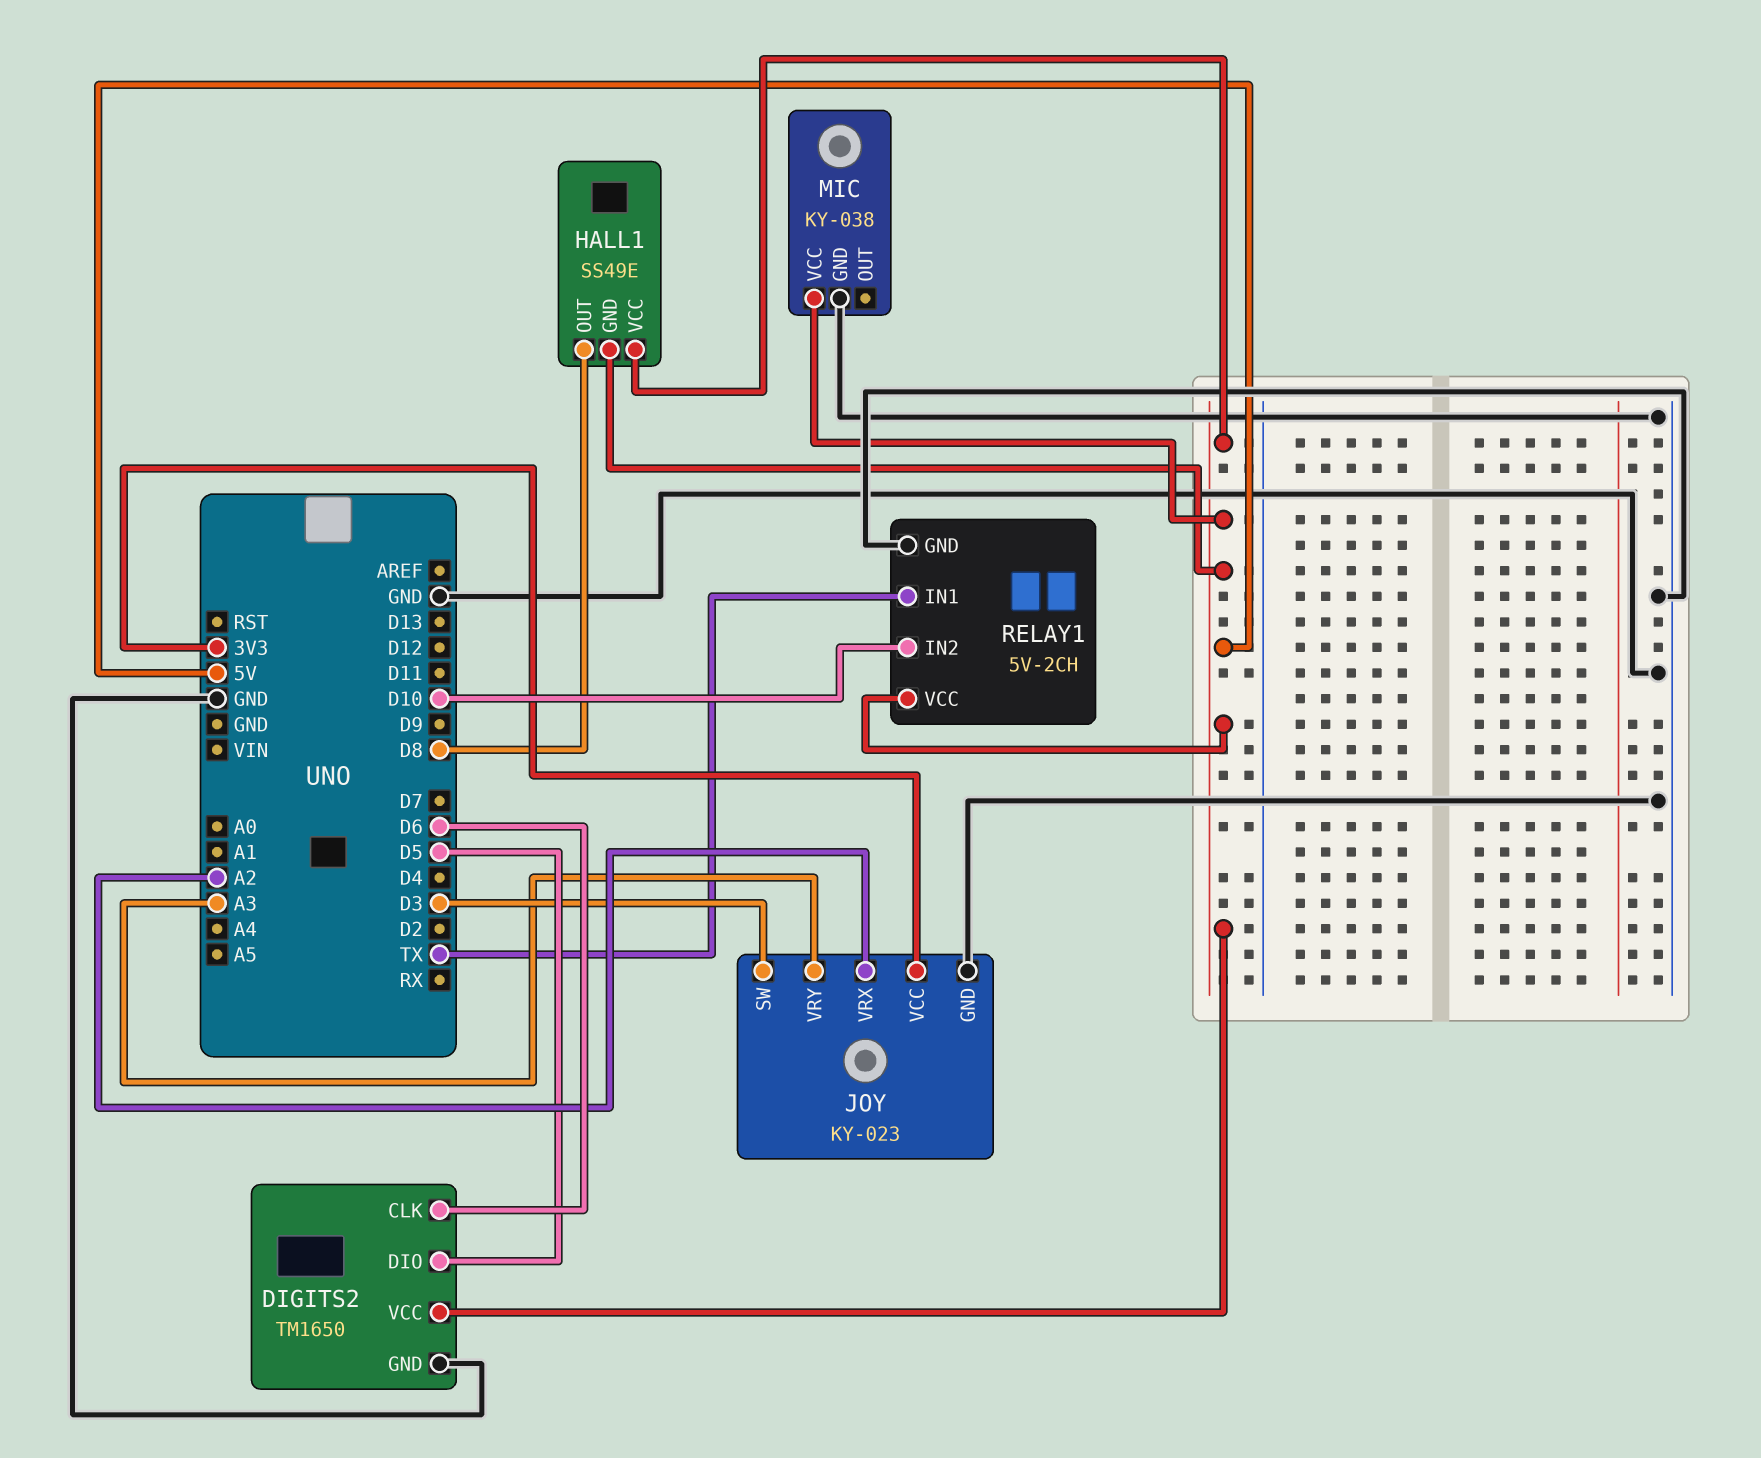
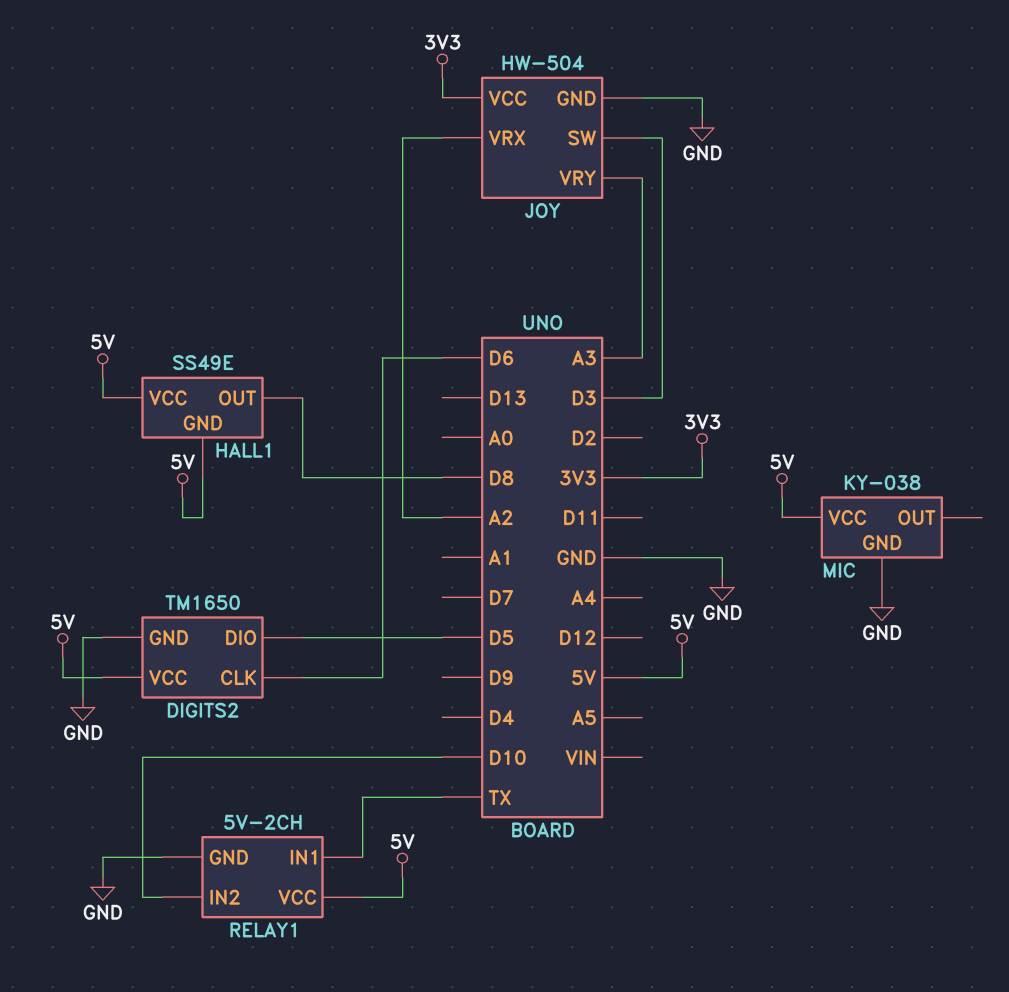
JOY: KY-023 -> HW-504

